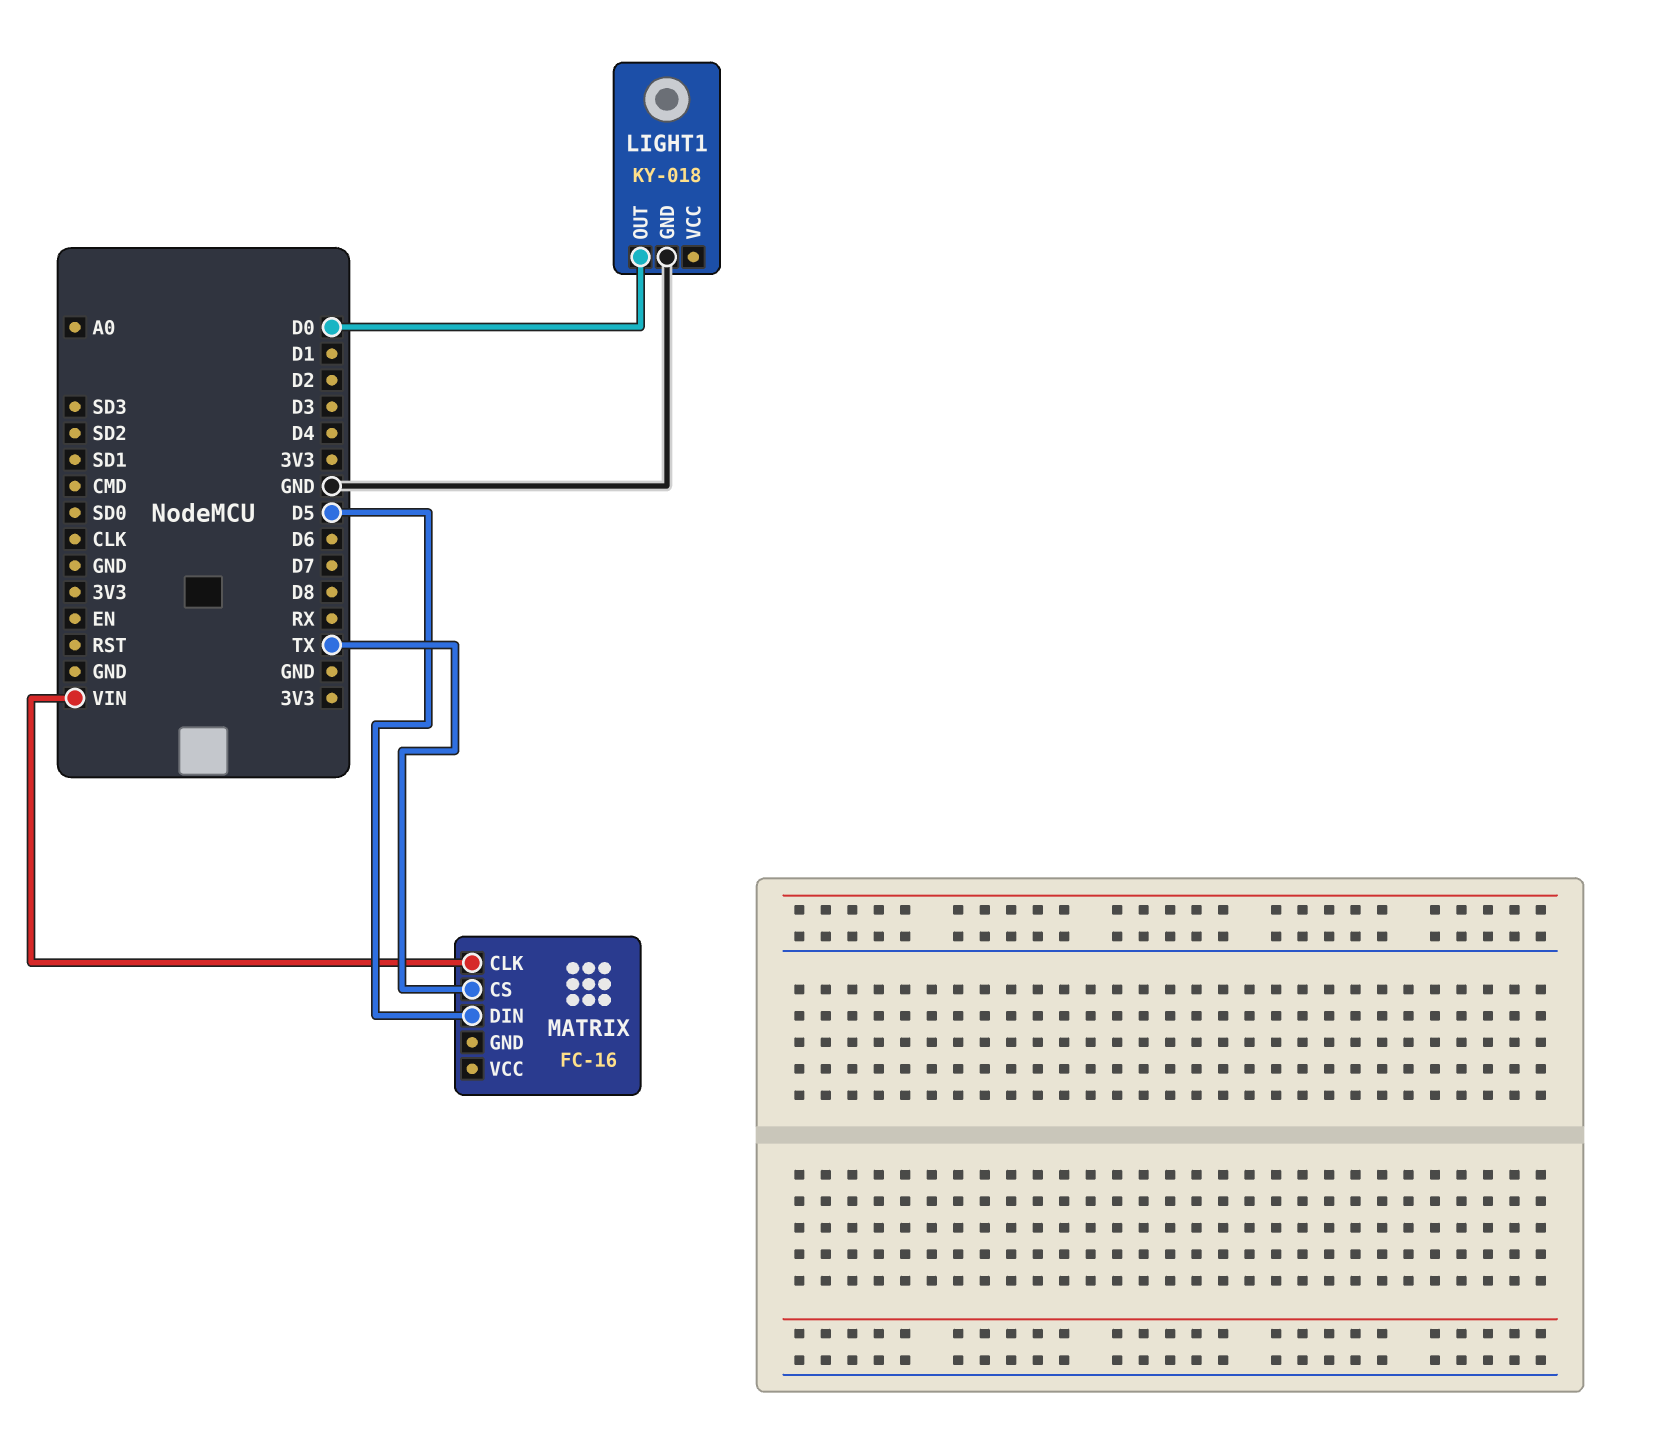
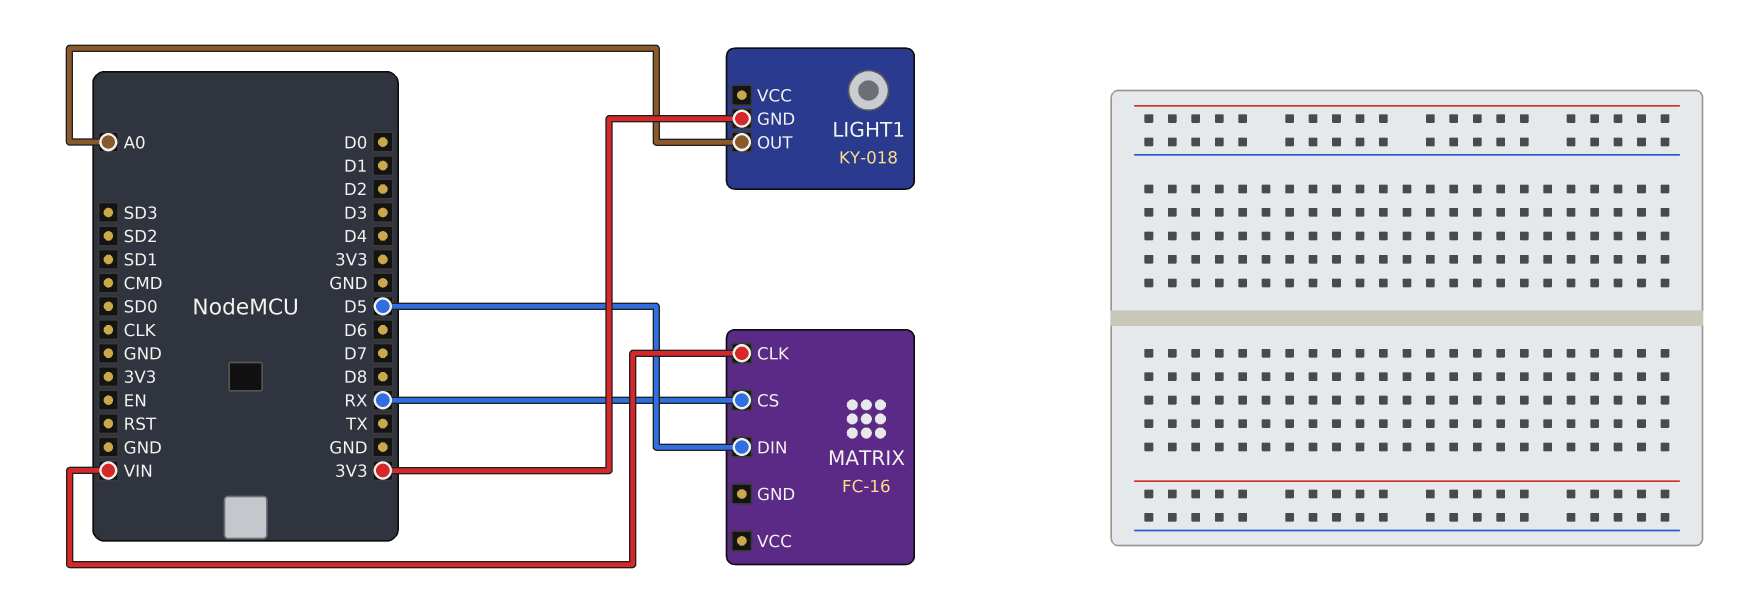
LIGHT1 pin GND: GND -> 3V3
LIGHT1 pin OUT: D0 -> A0
MATRIX pin CS: TX -> RX

